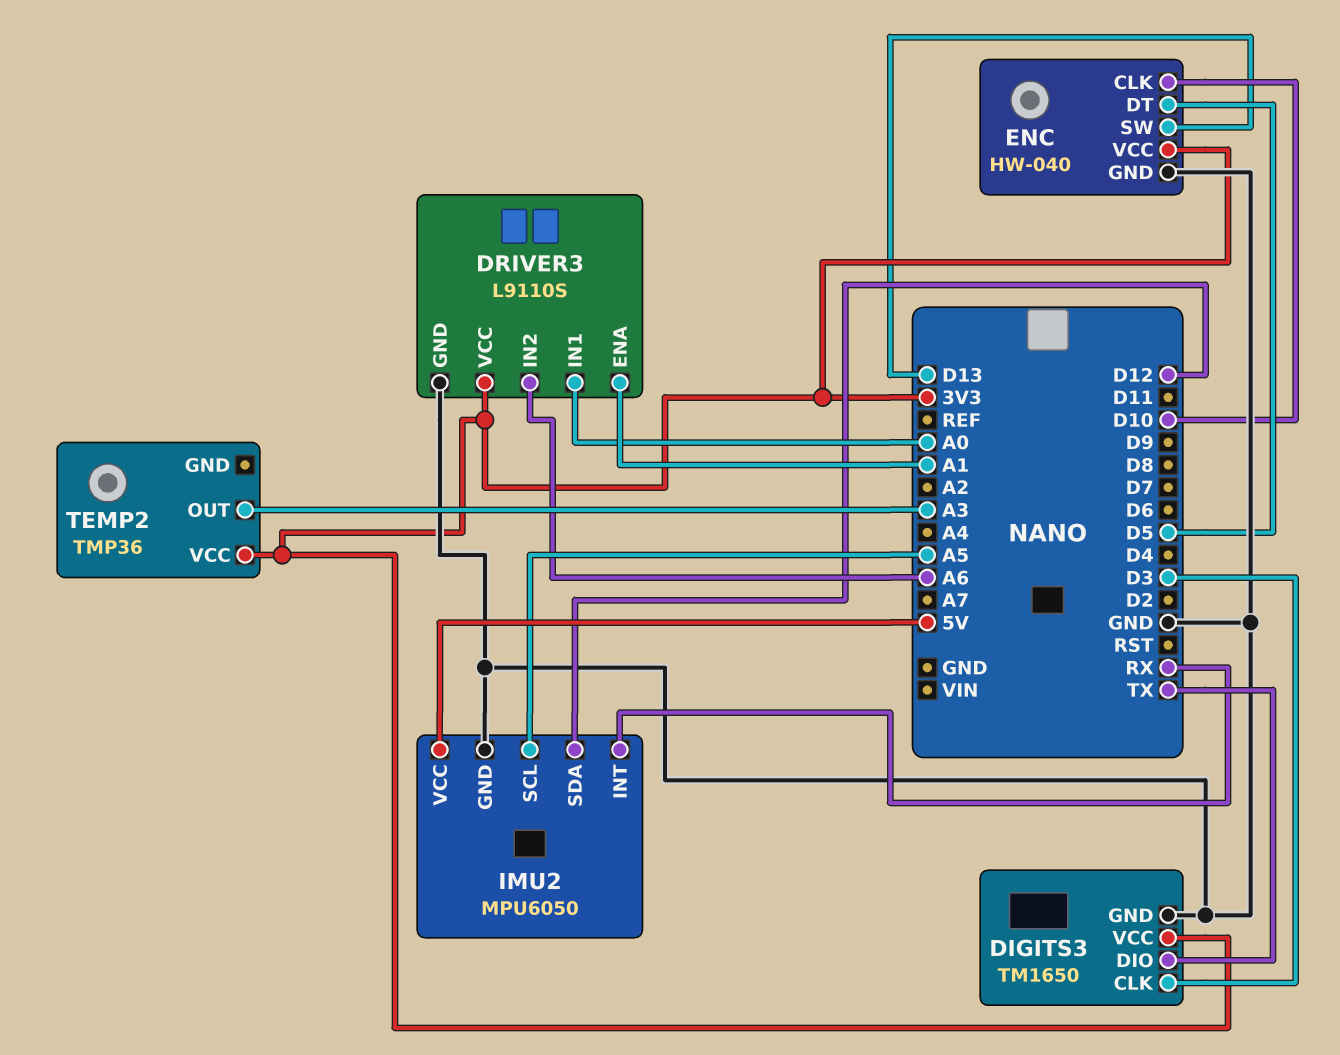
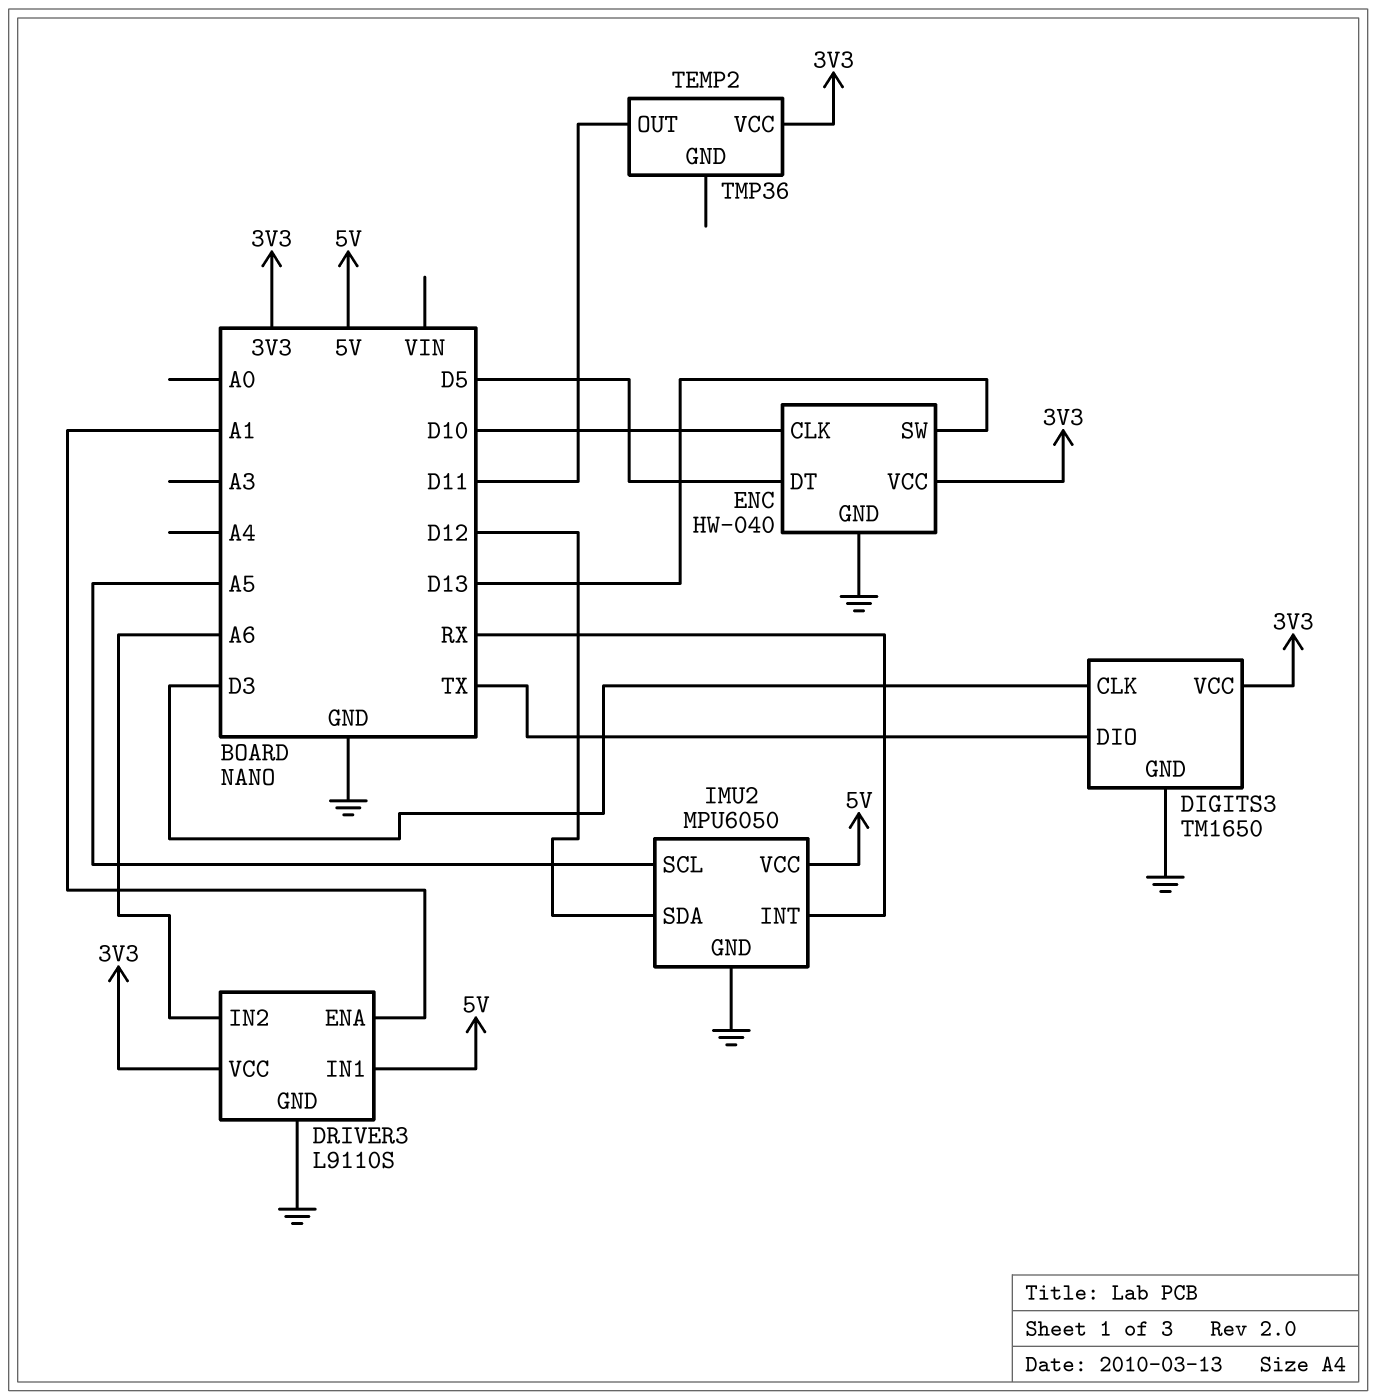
DRIVER3 pin IN1: A0 -> 5V
TEMP2 pin OUT: A3 -> D11

